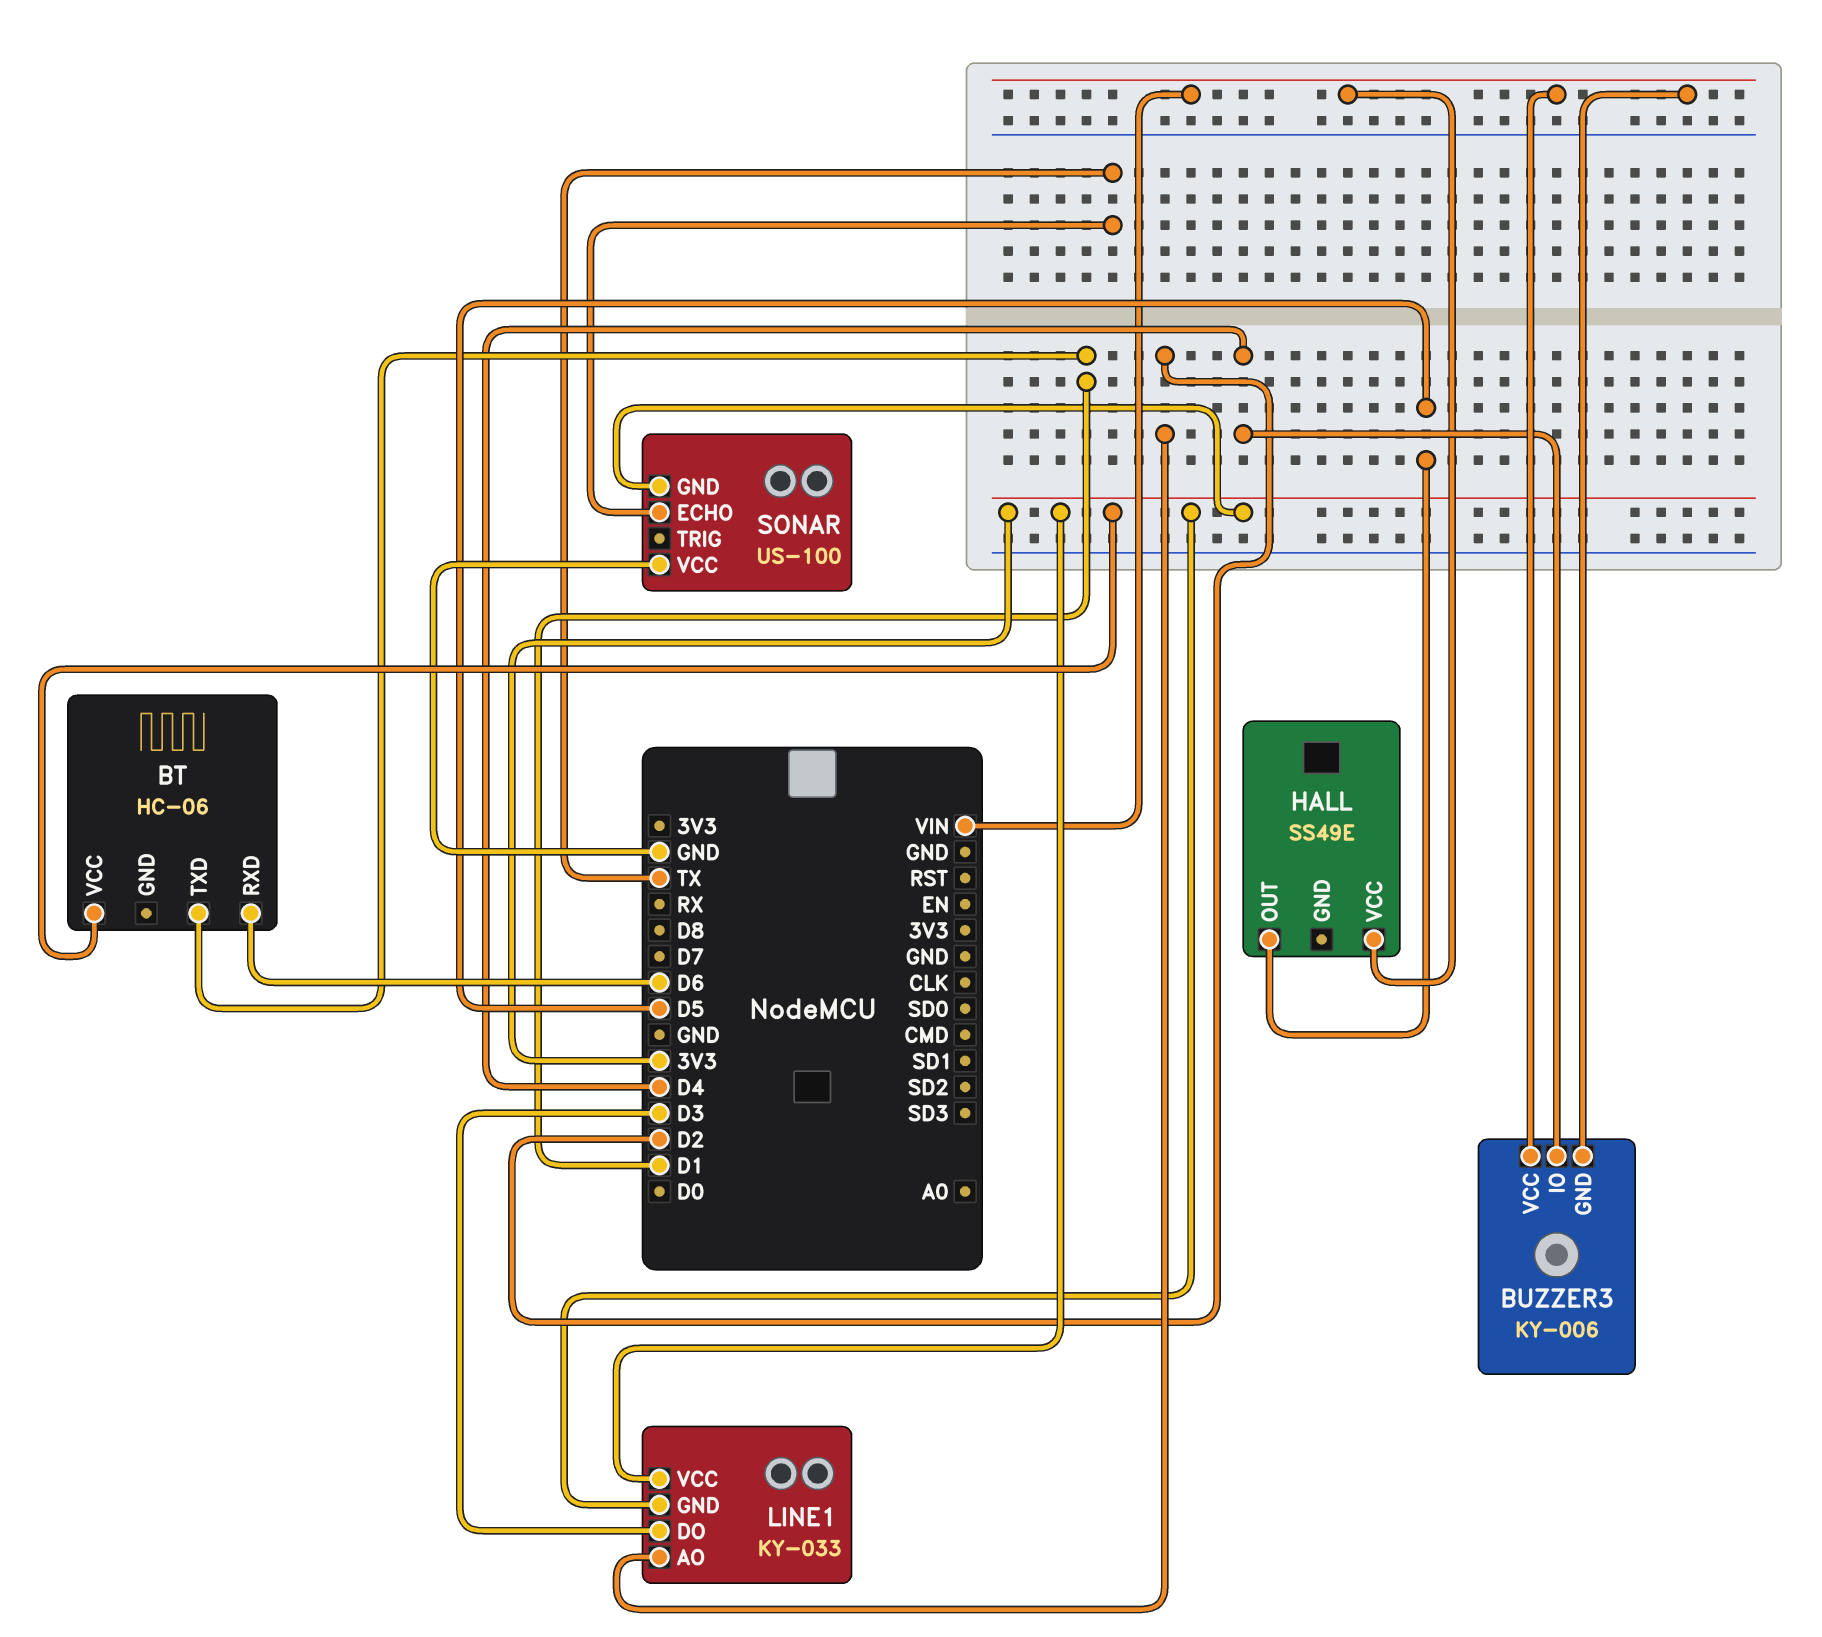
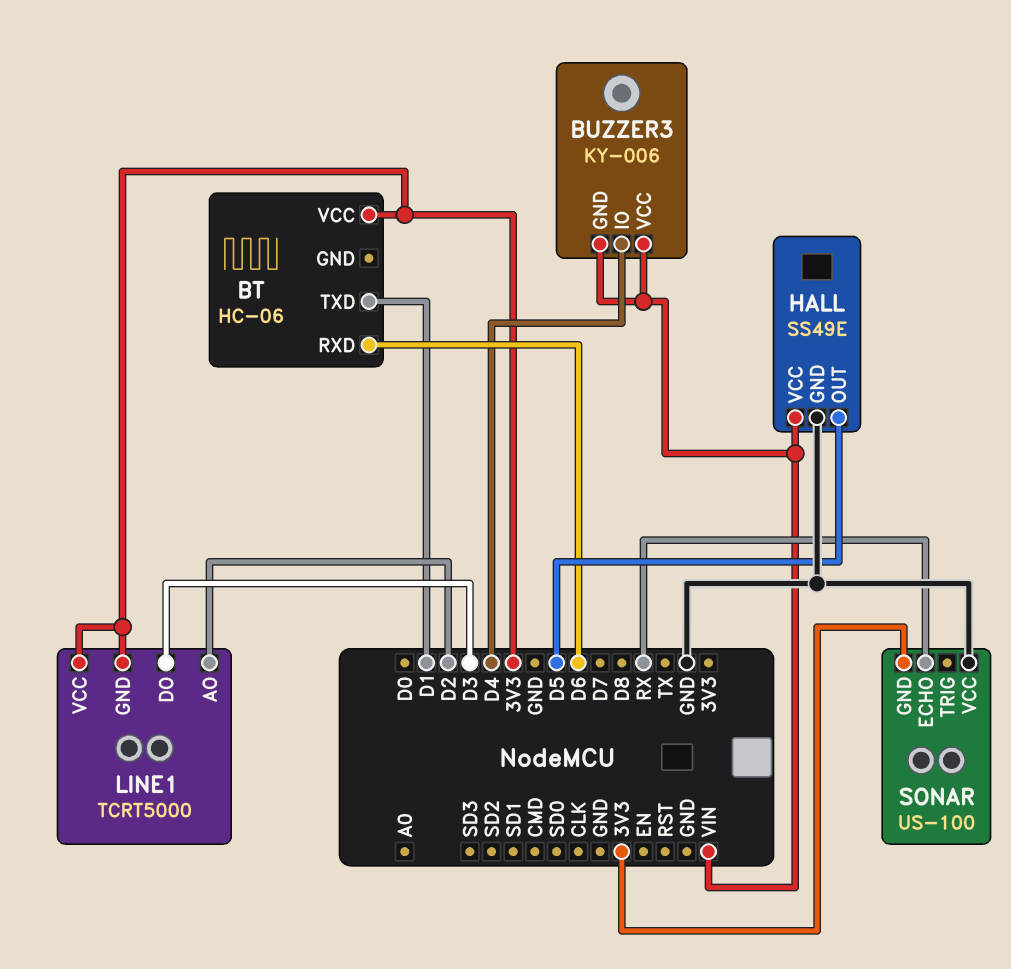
HALL pin GND: none -> GND
LINE1: KY-033 -> TCRT5000
SONAR pin ECHO: TX -> RX

